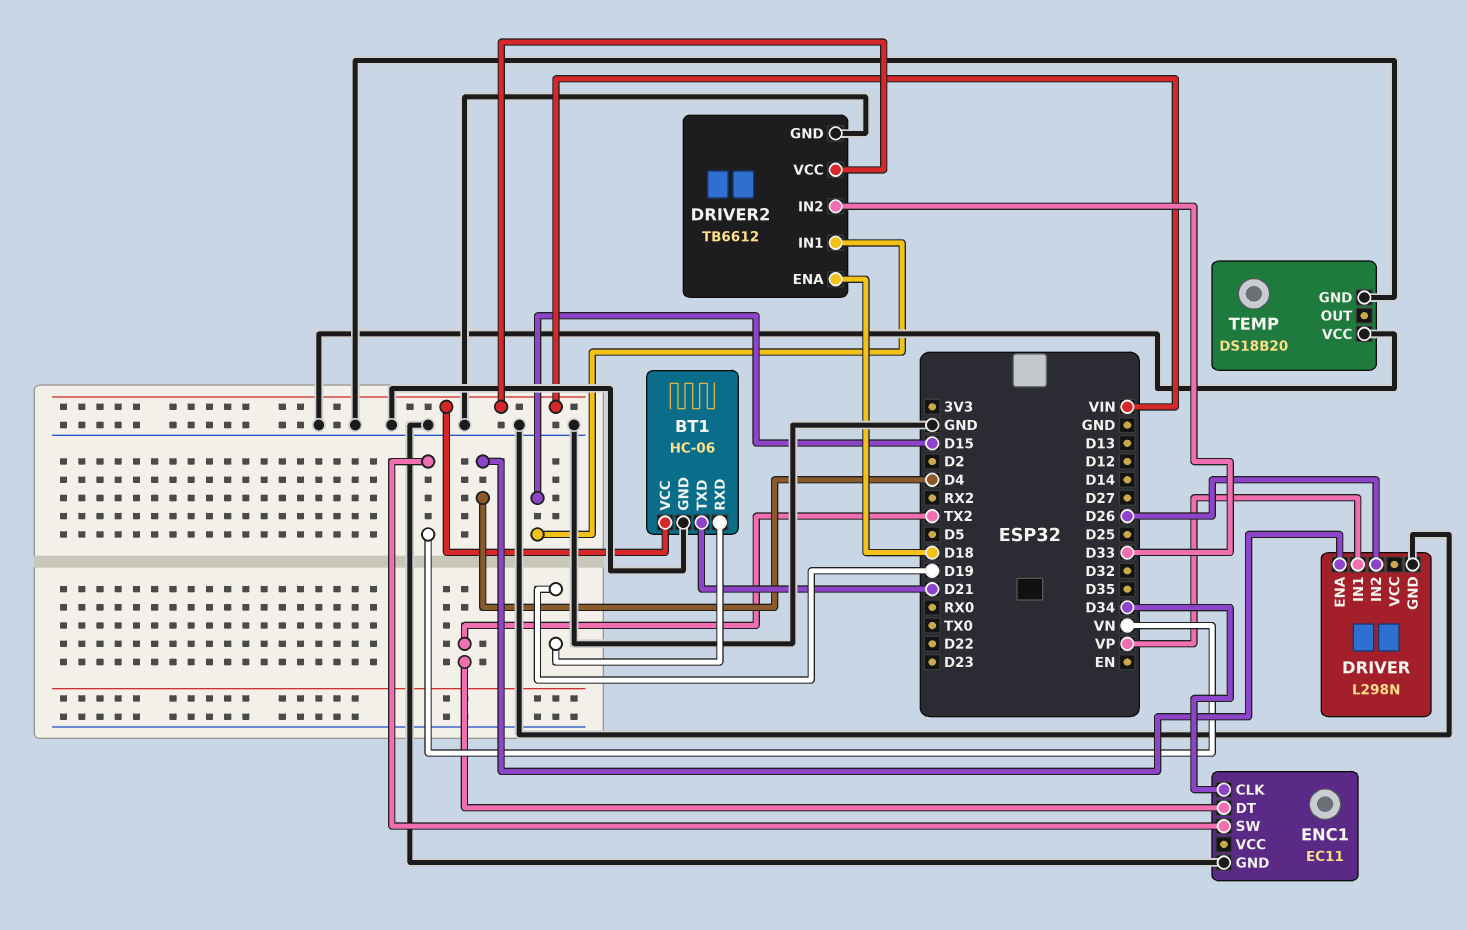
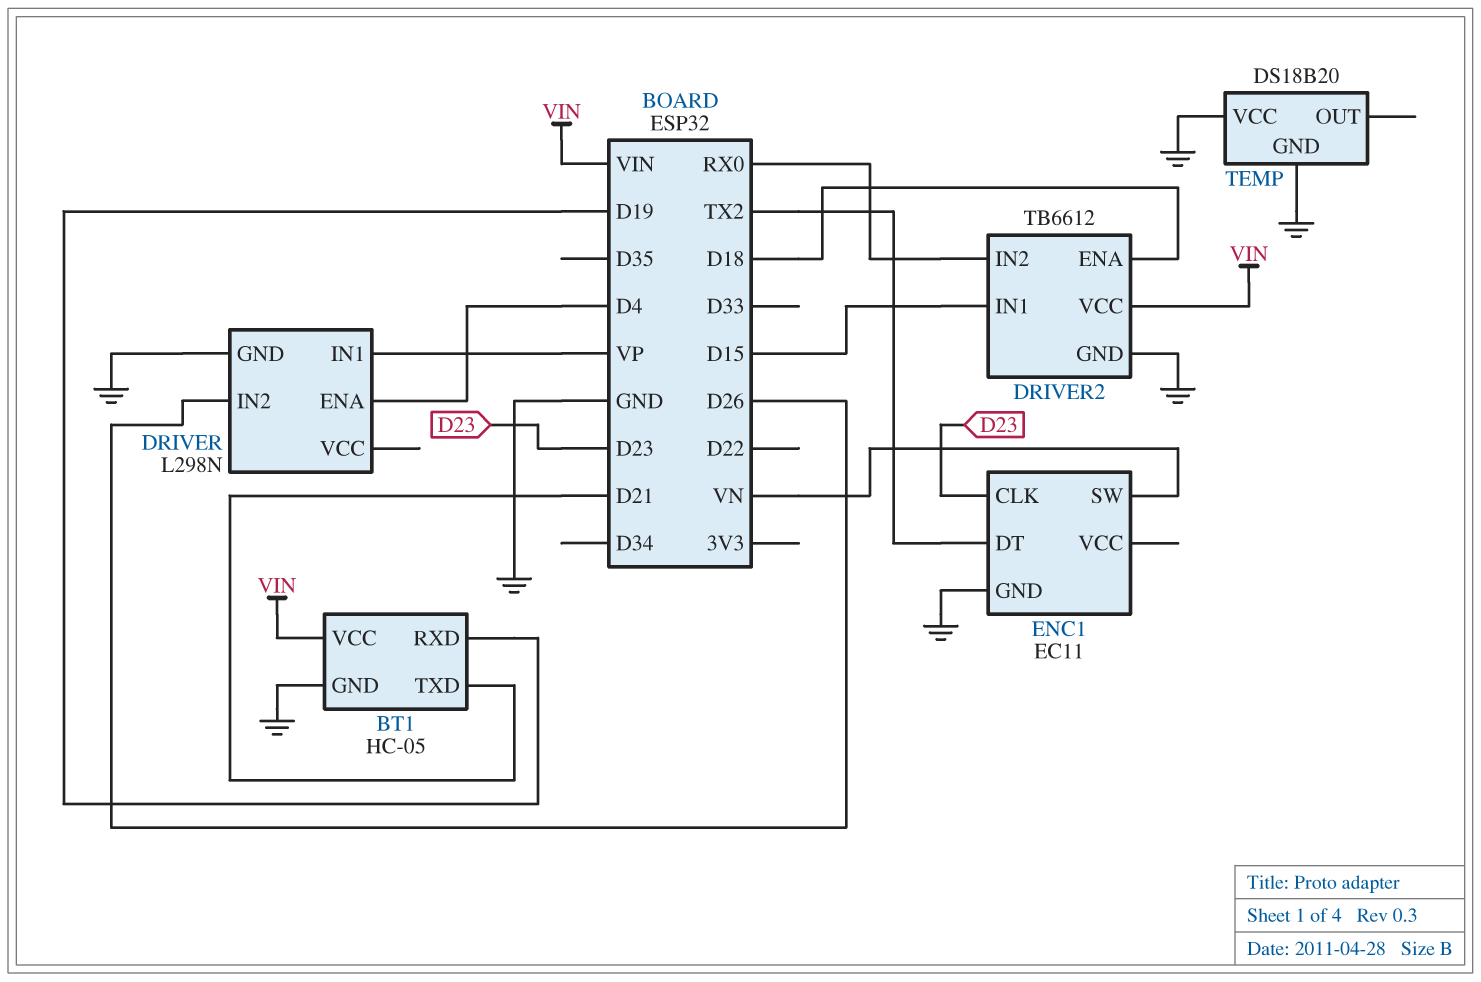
BT1: HC-06 -> HC-05
DRIVER2 pin IN2: D33 -> RX0
ENC1 pin CLK: D34 -> D23

